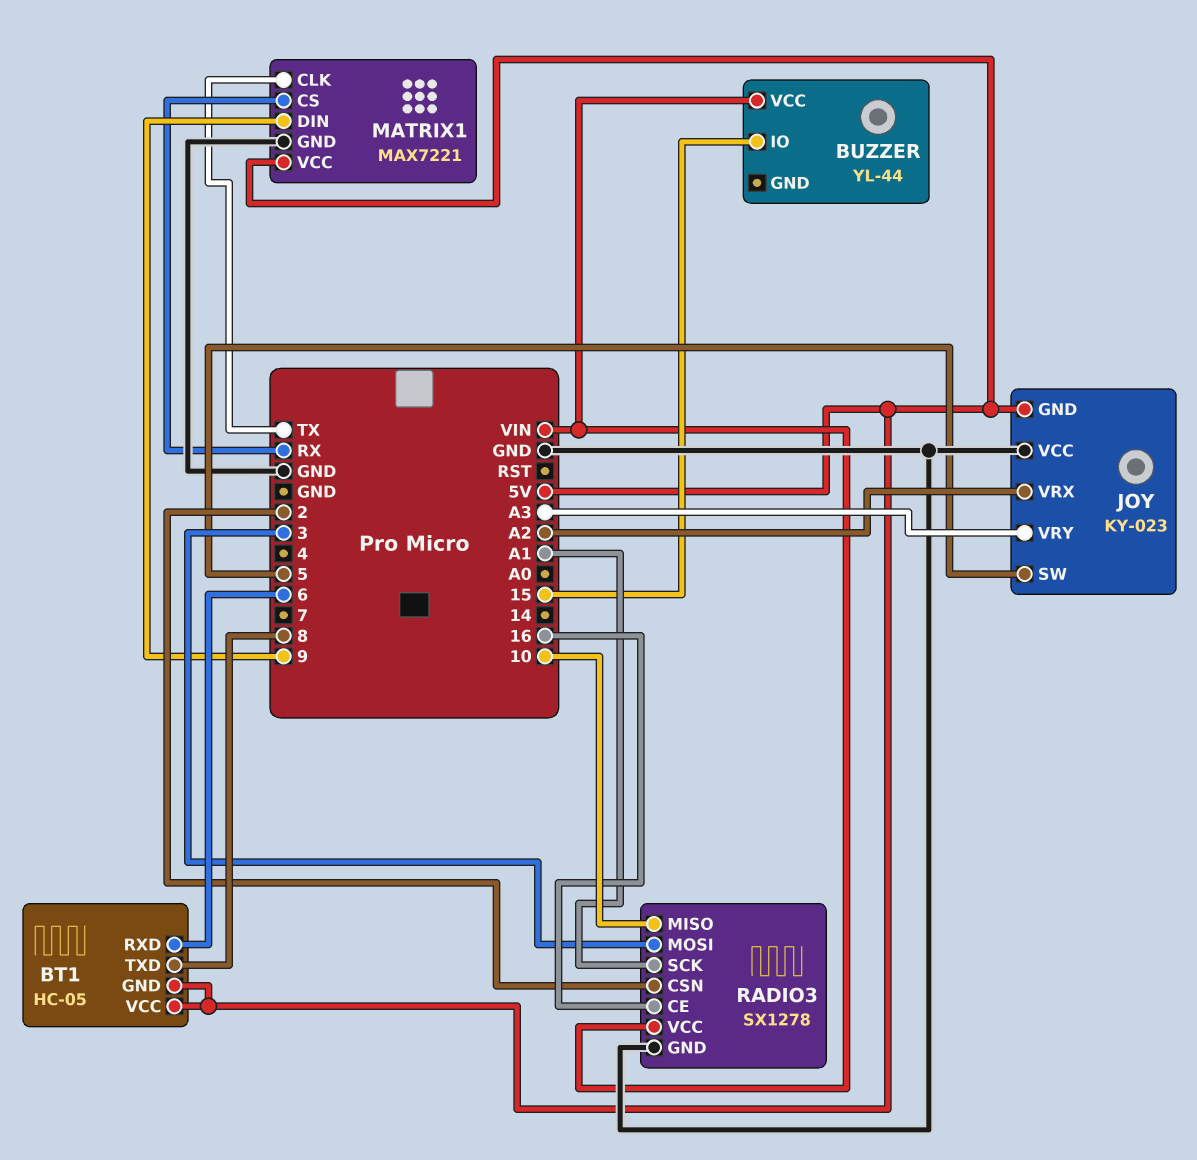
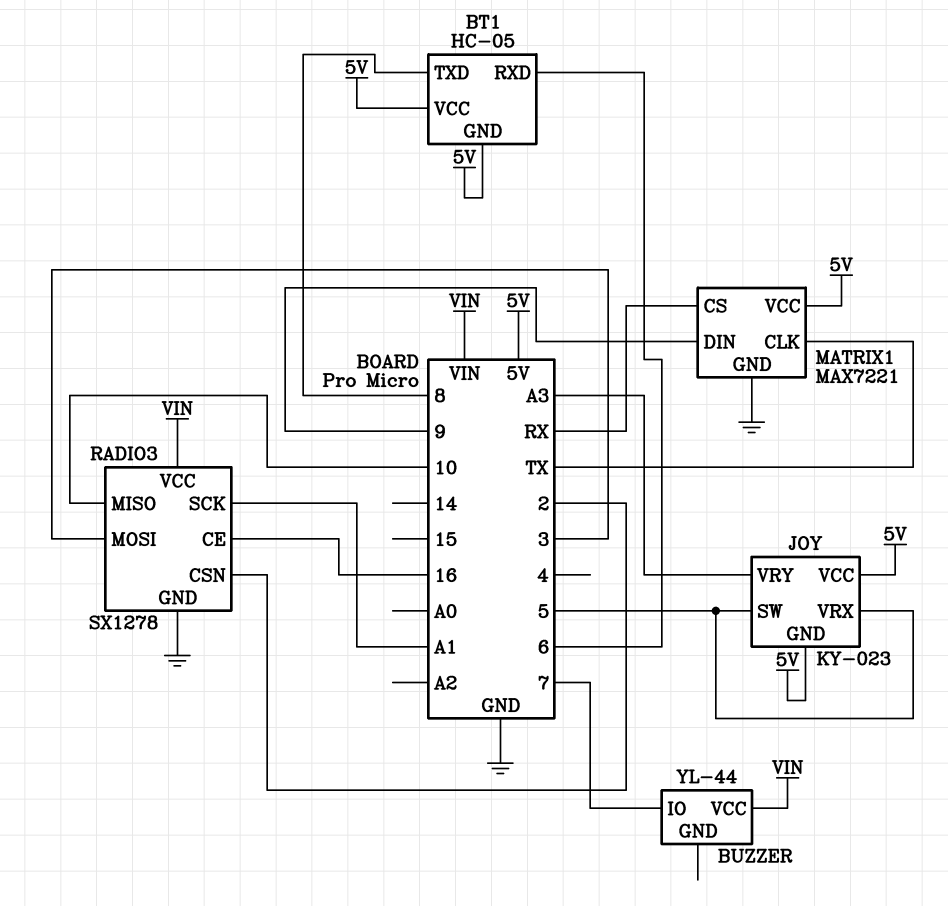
BUZZER pin IO: 15 -> 7
JOY pin VCC: GND -> 5V
JOY pin VRX: A2 -> 5

